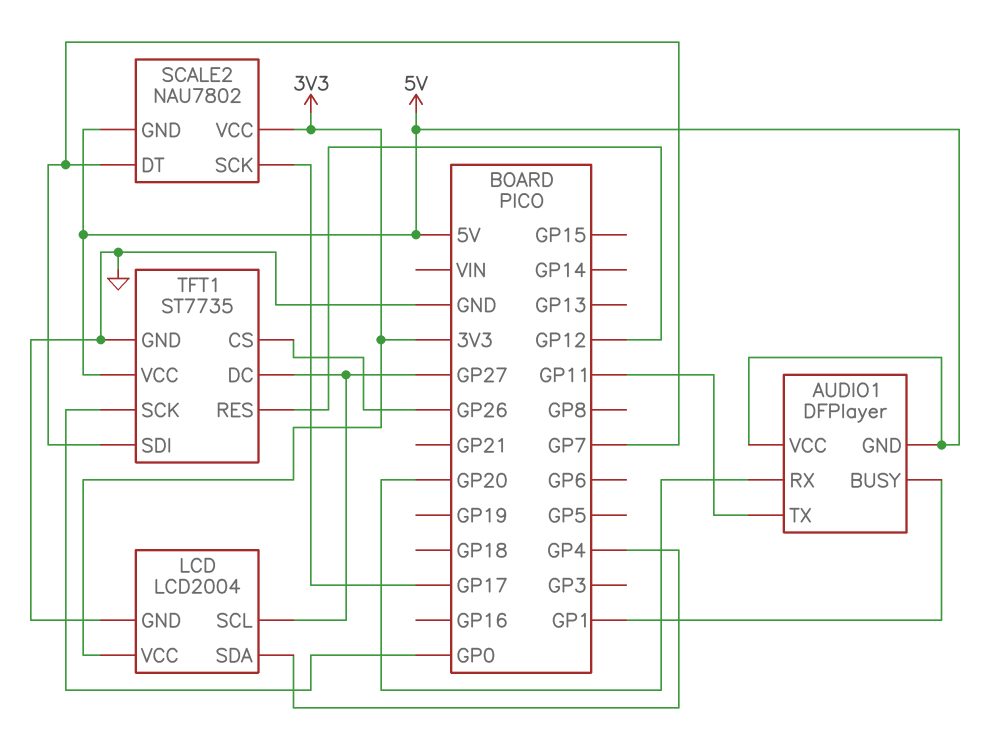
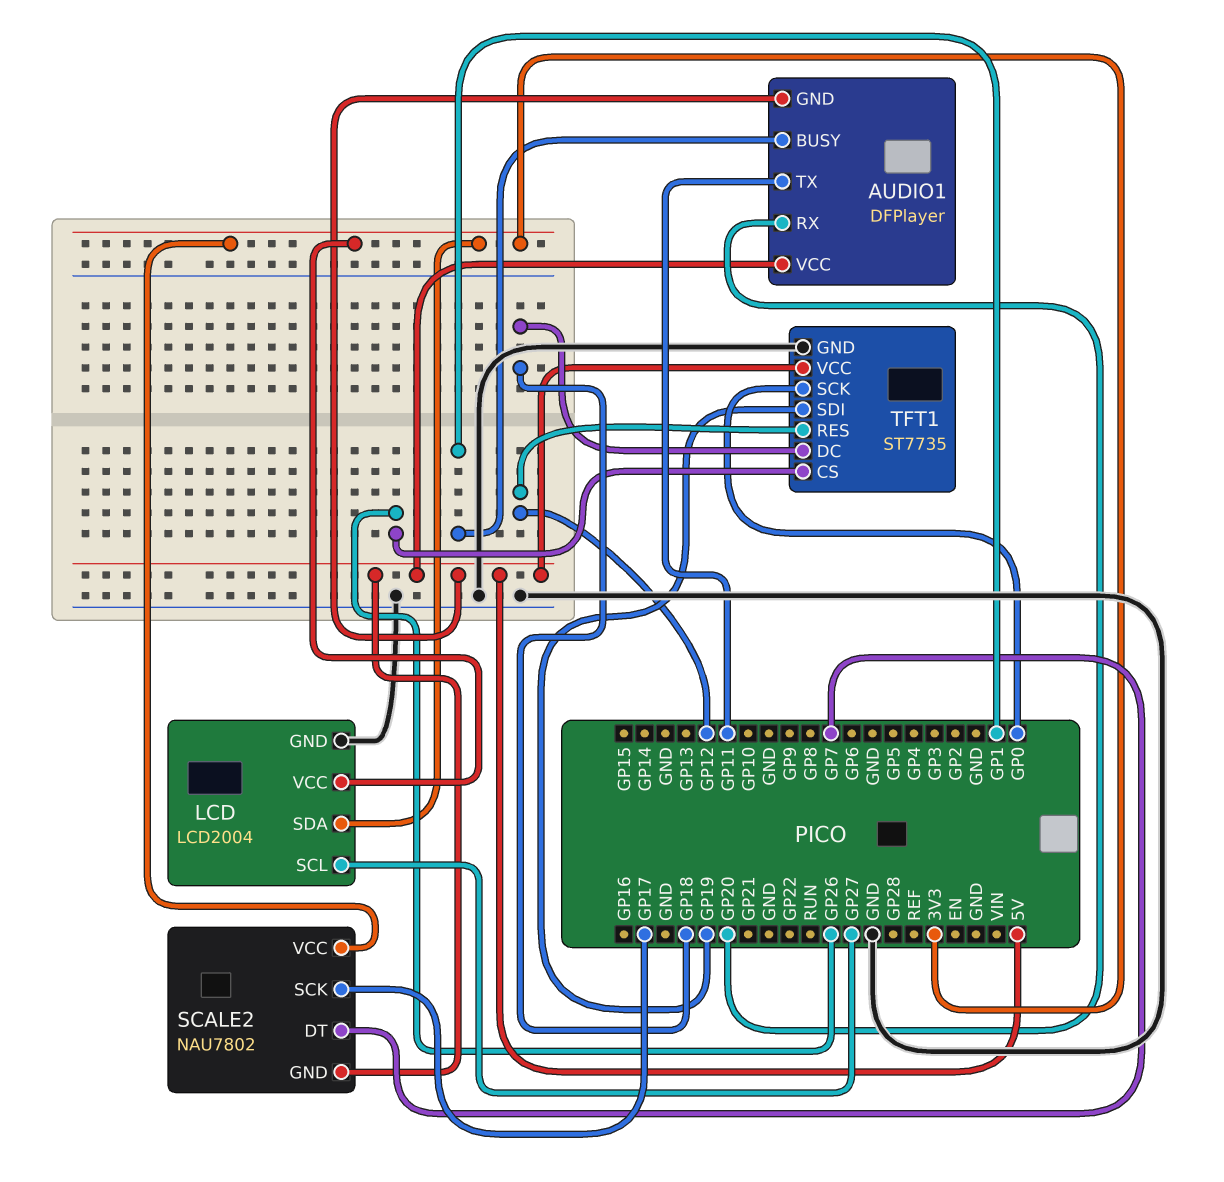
LCD pin SDA: GP4 -> 3V3
TFT1 pin DC: GP27 -> GP18
TFT1 pin SDI: GP7 -> GP19

